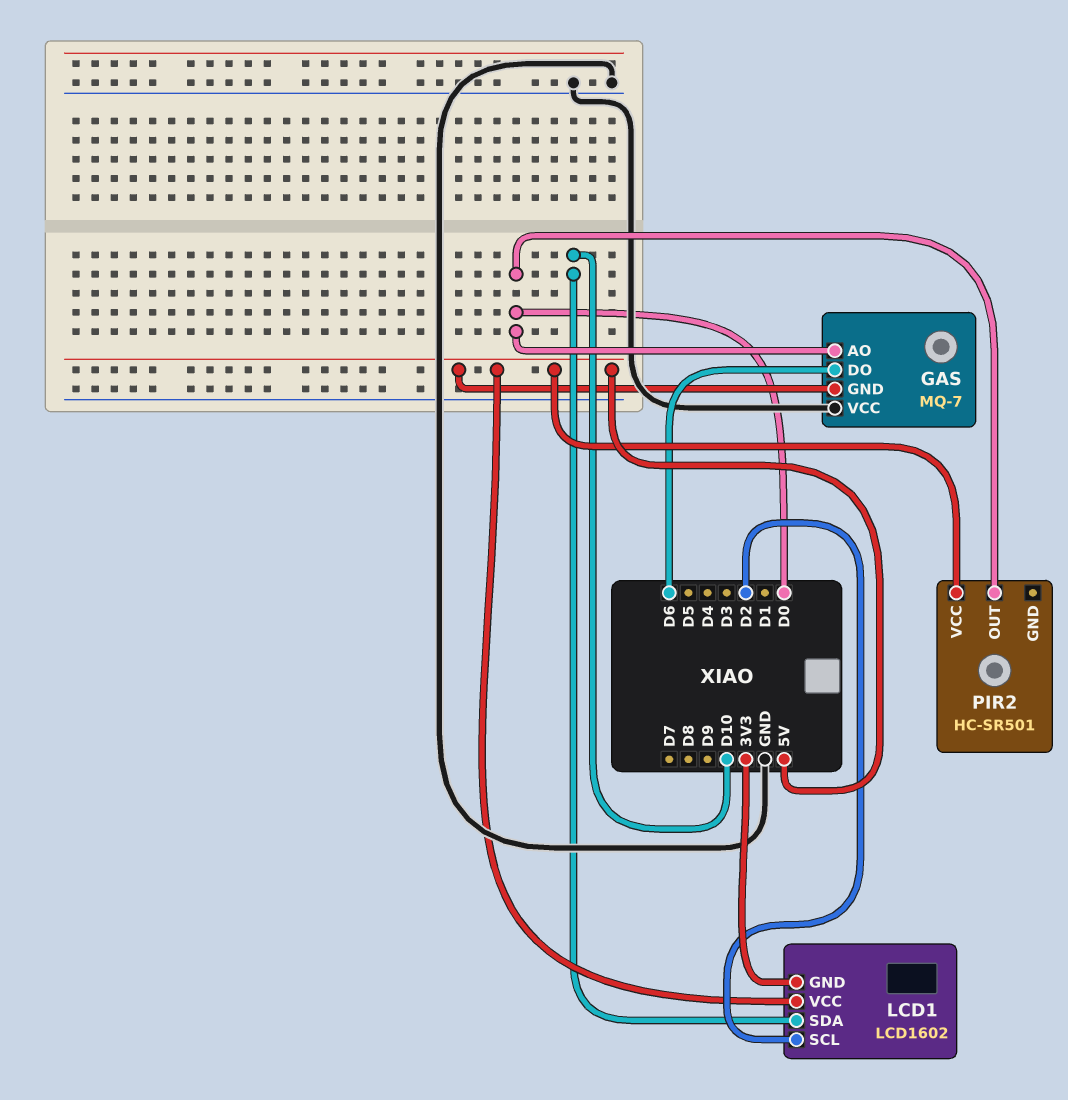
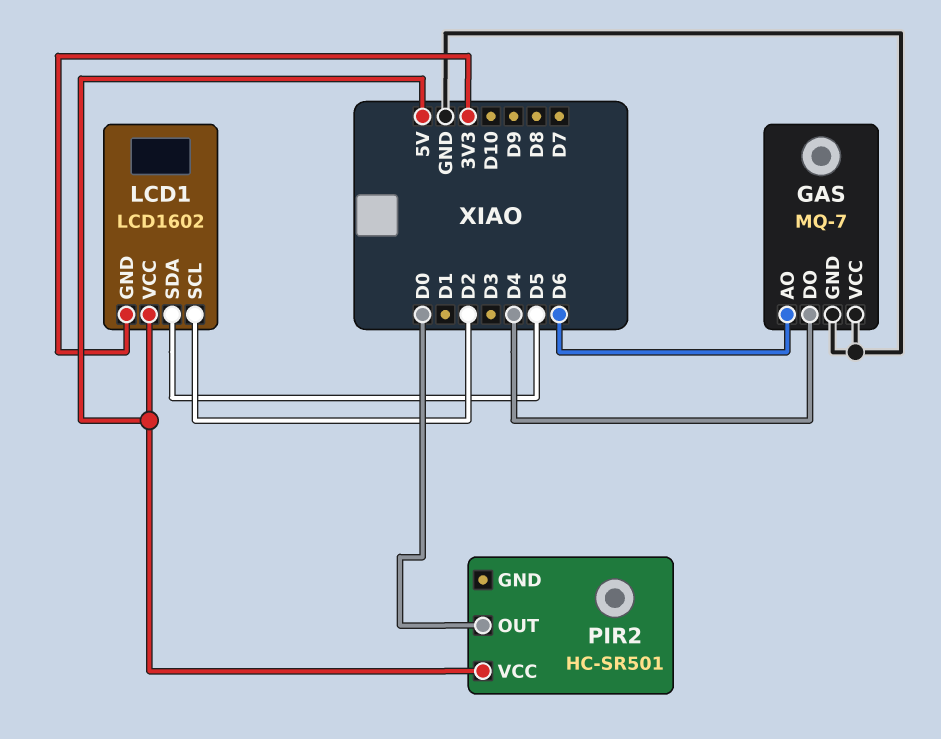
GAS pin AO: D0 -> D6
GAS pin DO: D6 -> D4
GAS pin GND: 5V -> GND
LCD1 pin SDA: D10 -> D5

